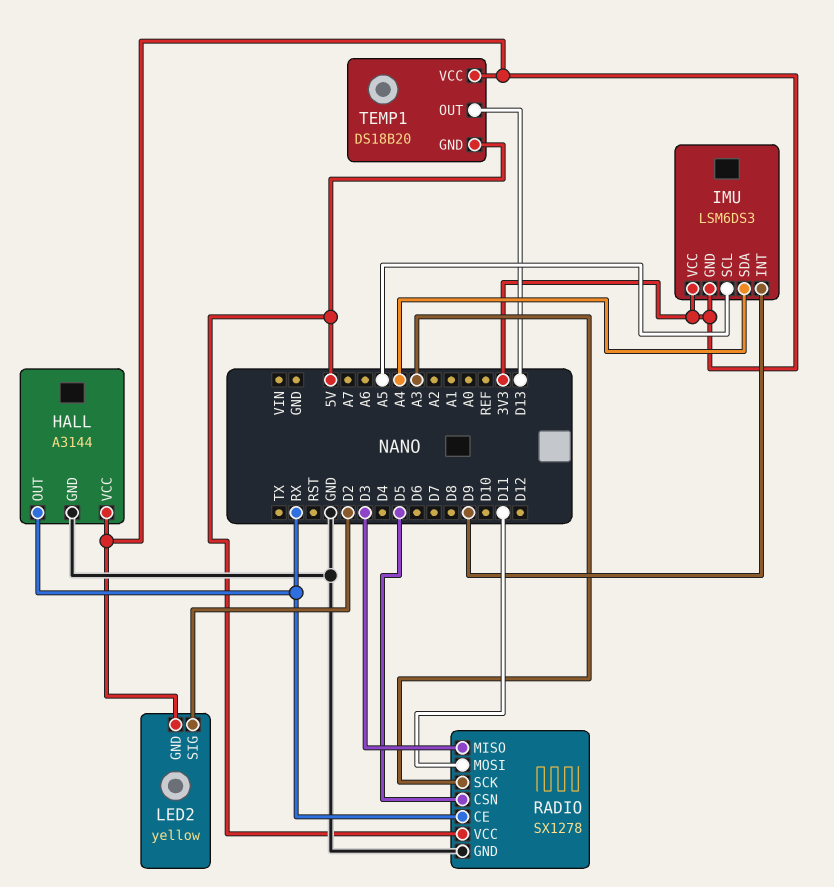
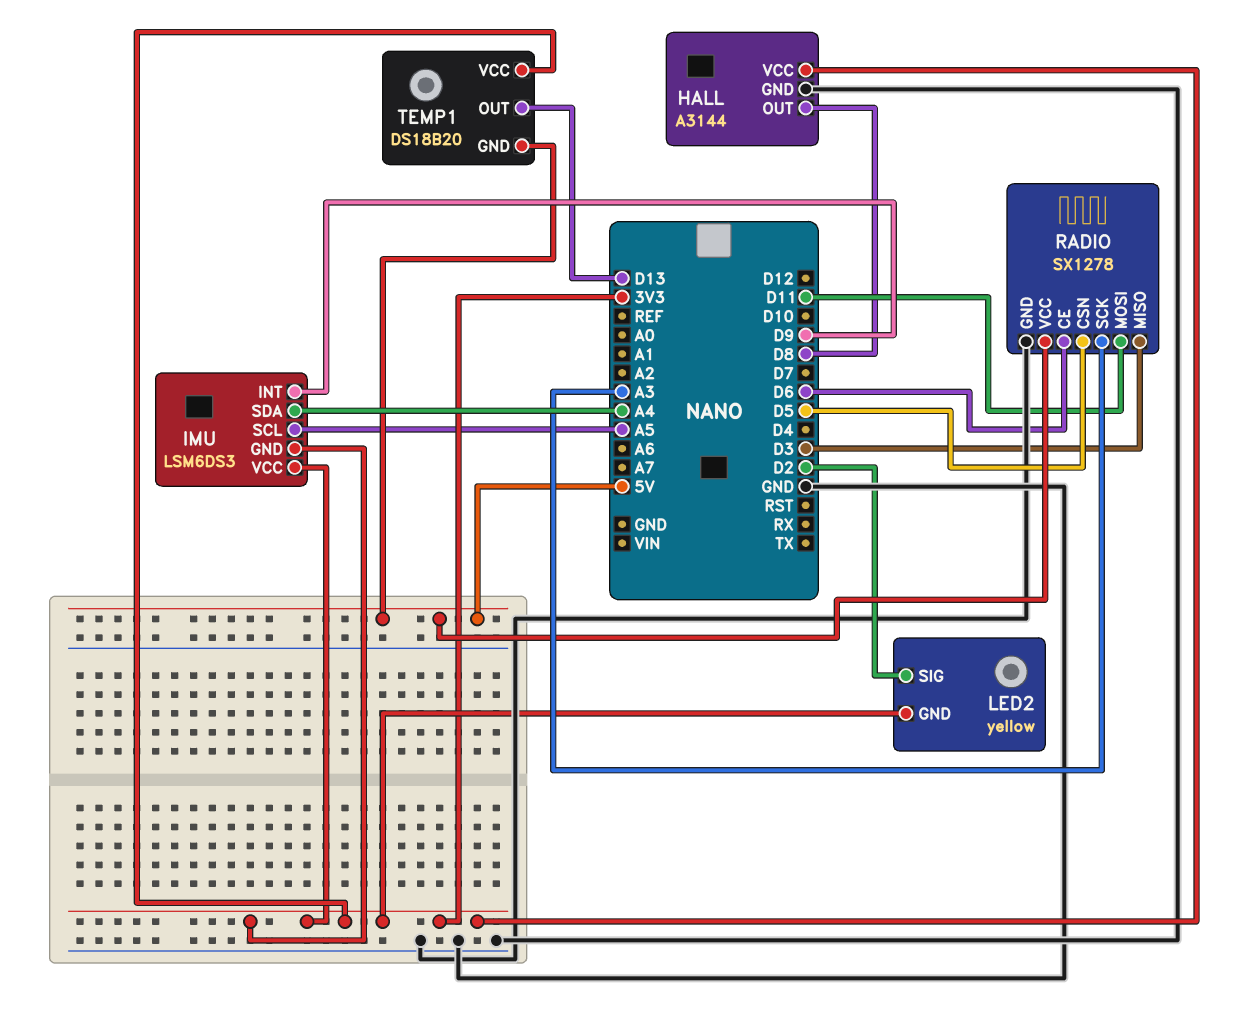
HALL pin OUT: RX -> D8
RADIO pin CE: RX -> D6

